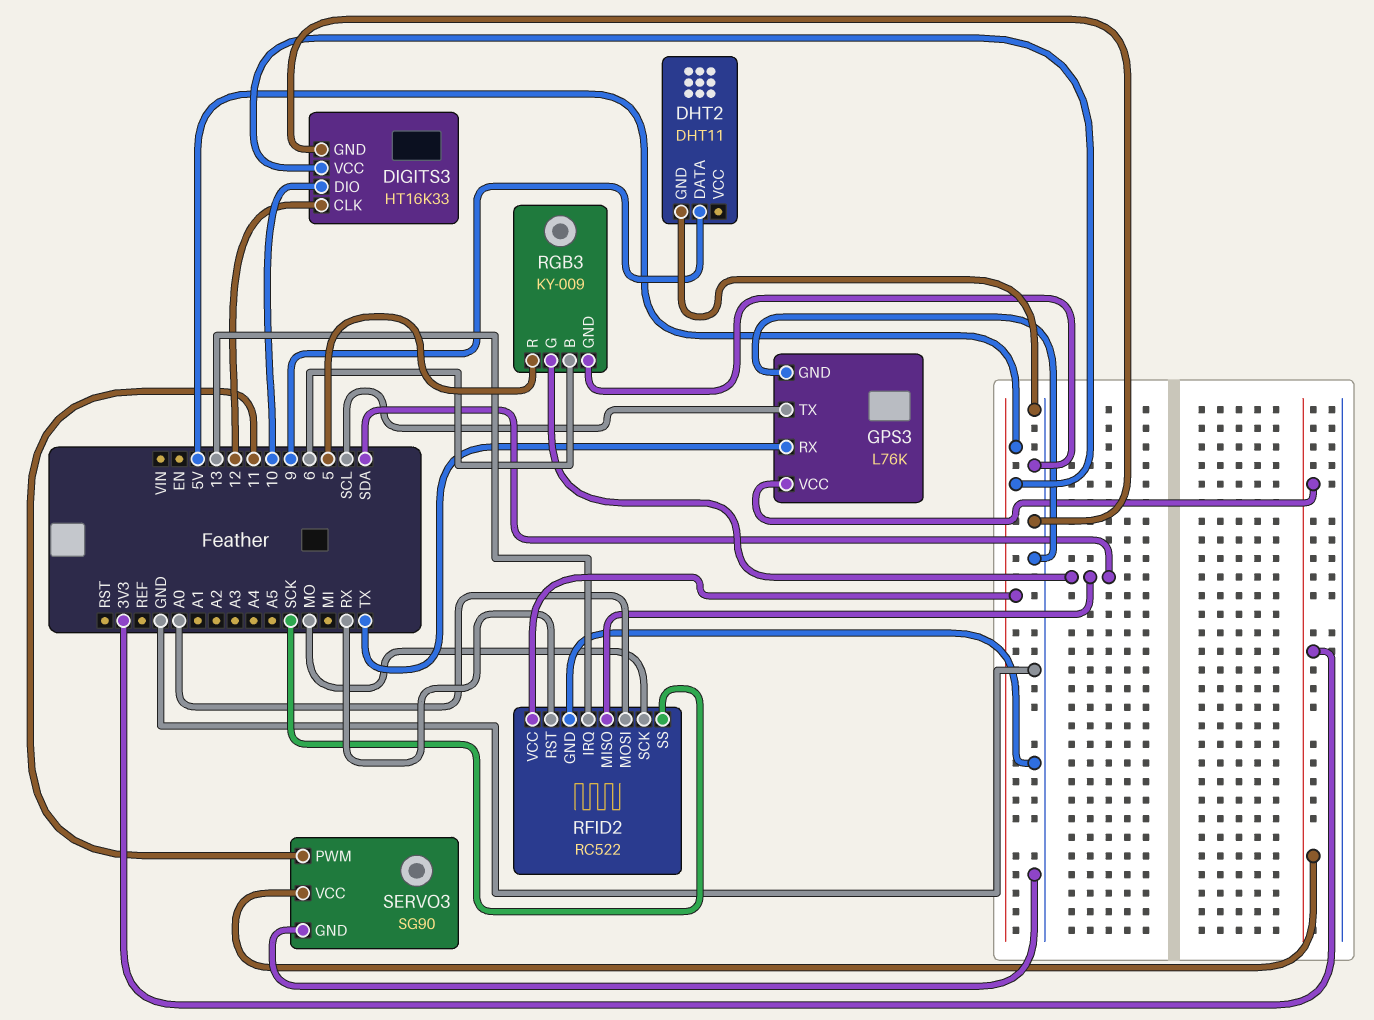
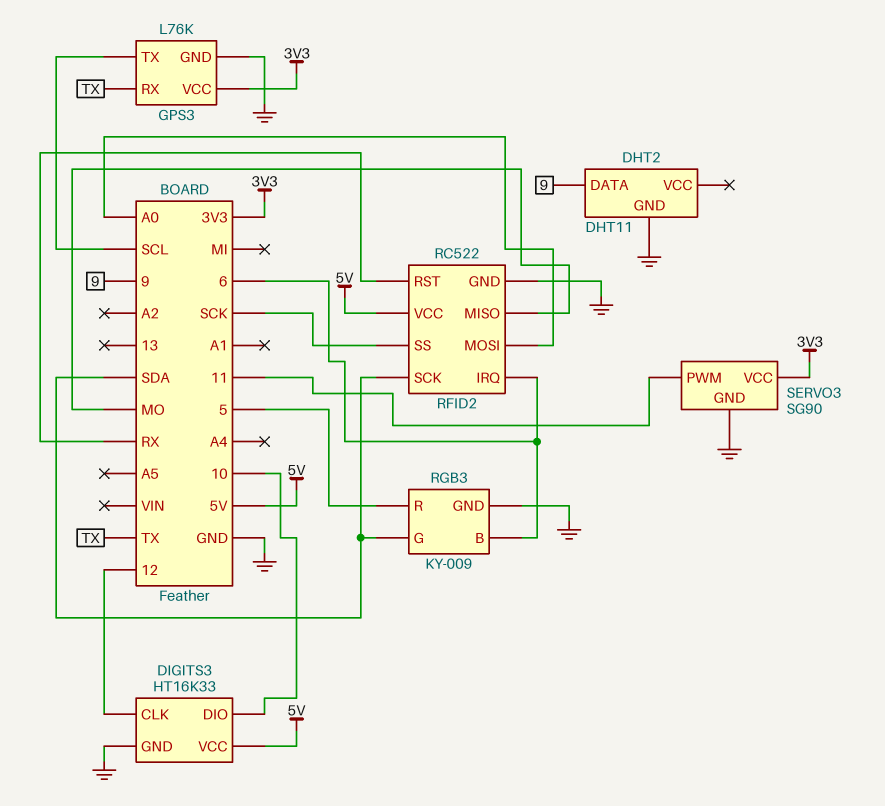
RFID2 pin IRQ: 13 -> 6
RFID2 pin MISO: SDA -> MO
RFID2 pin SCK: MO -> SDA

